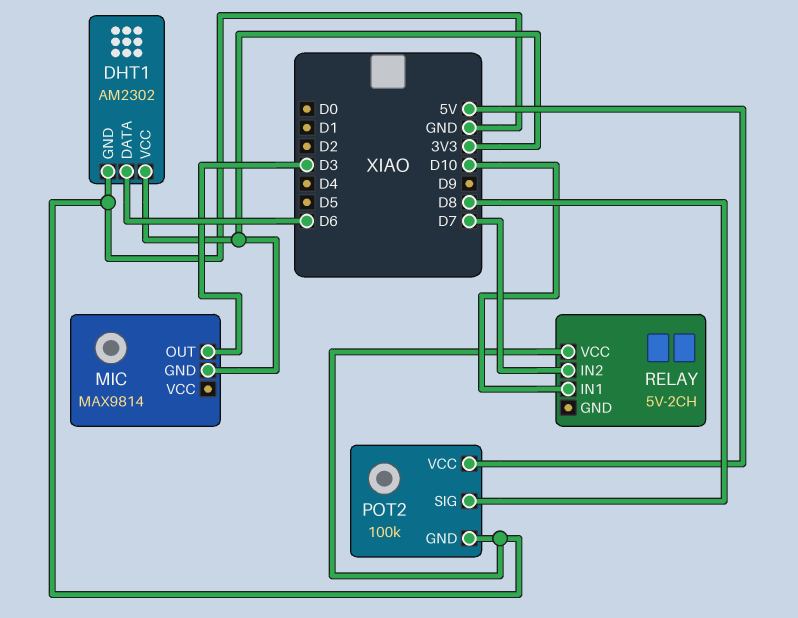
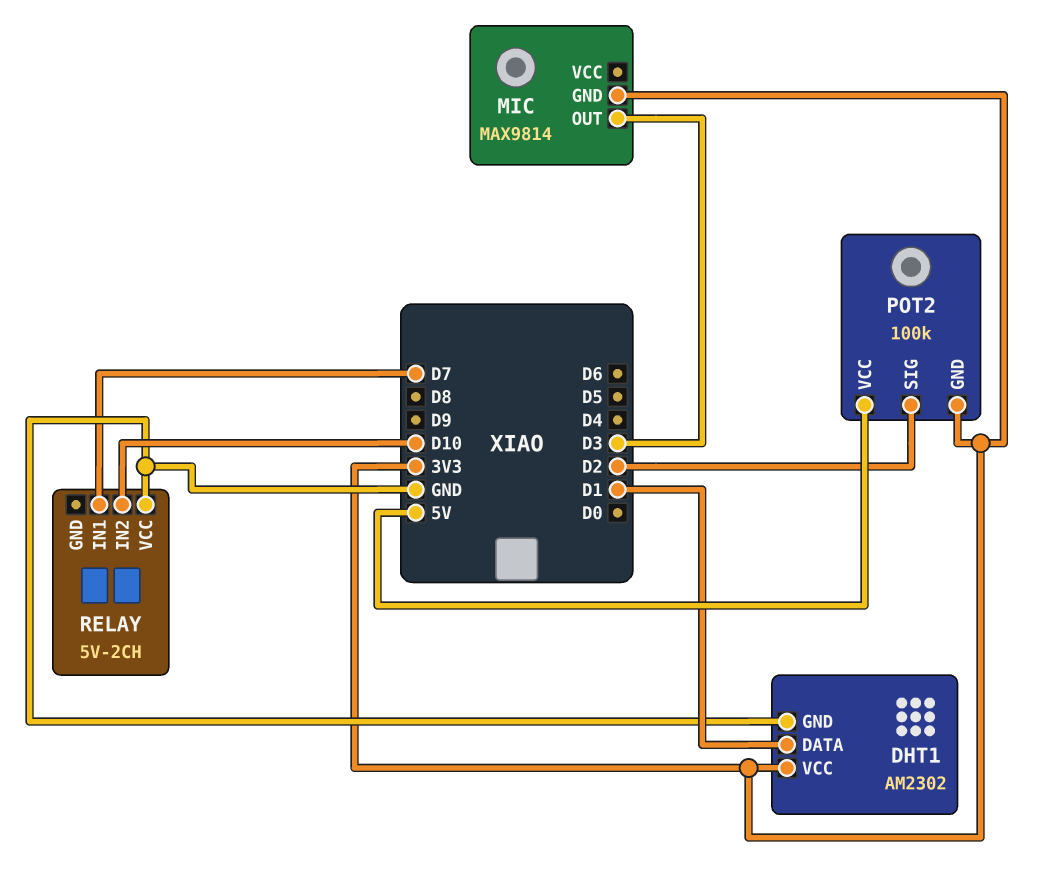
DHT1 pin DATA: D6 -> D1
POT2 pin GND: GND -> 3V3
POT2 pin SIG: D8 -> D2
RELAY pin IN1: D10 -> D7
RELAY pin IN2: D7 -> D10

